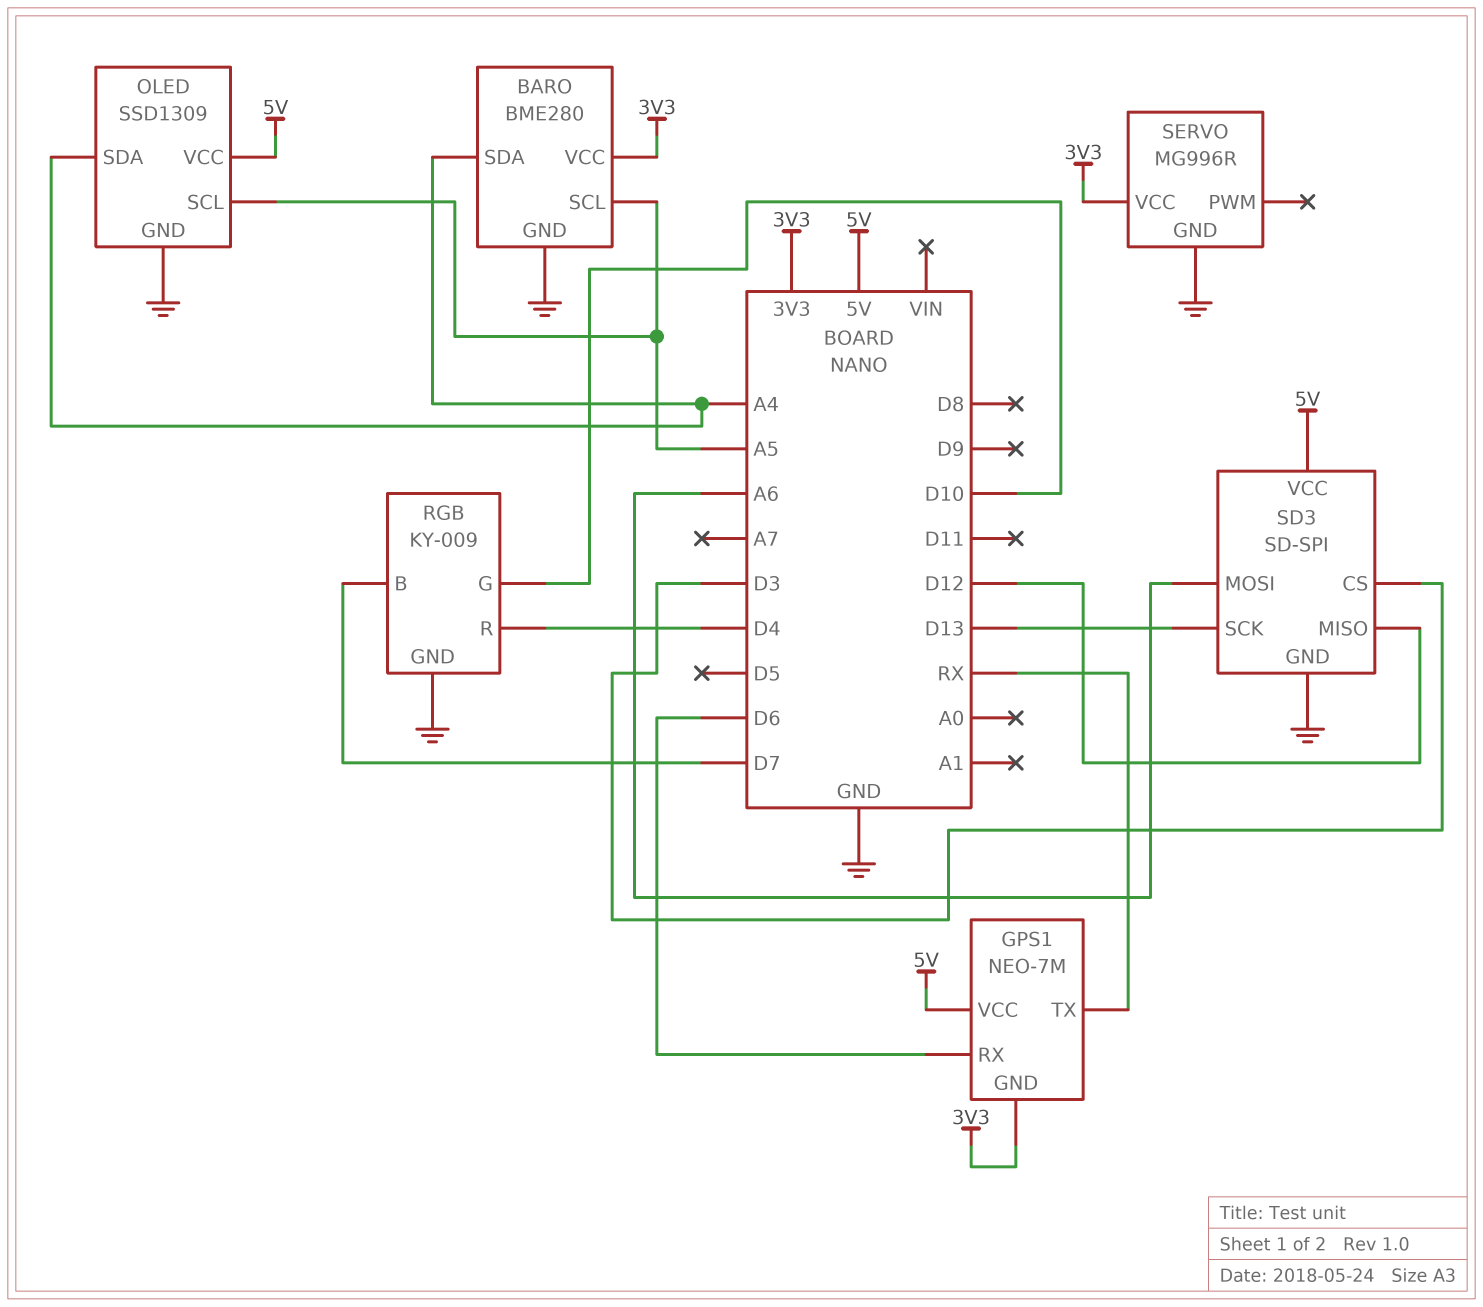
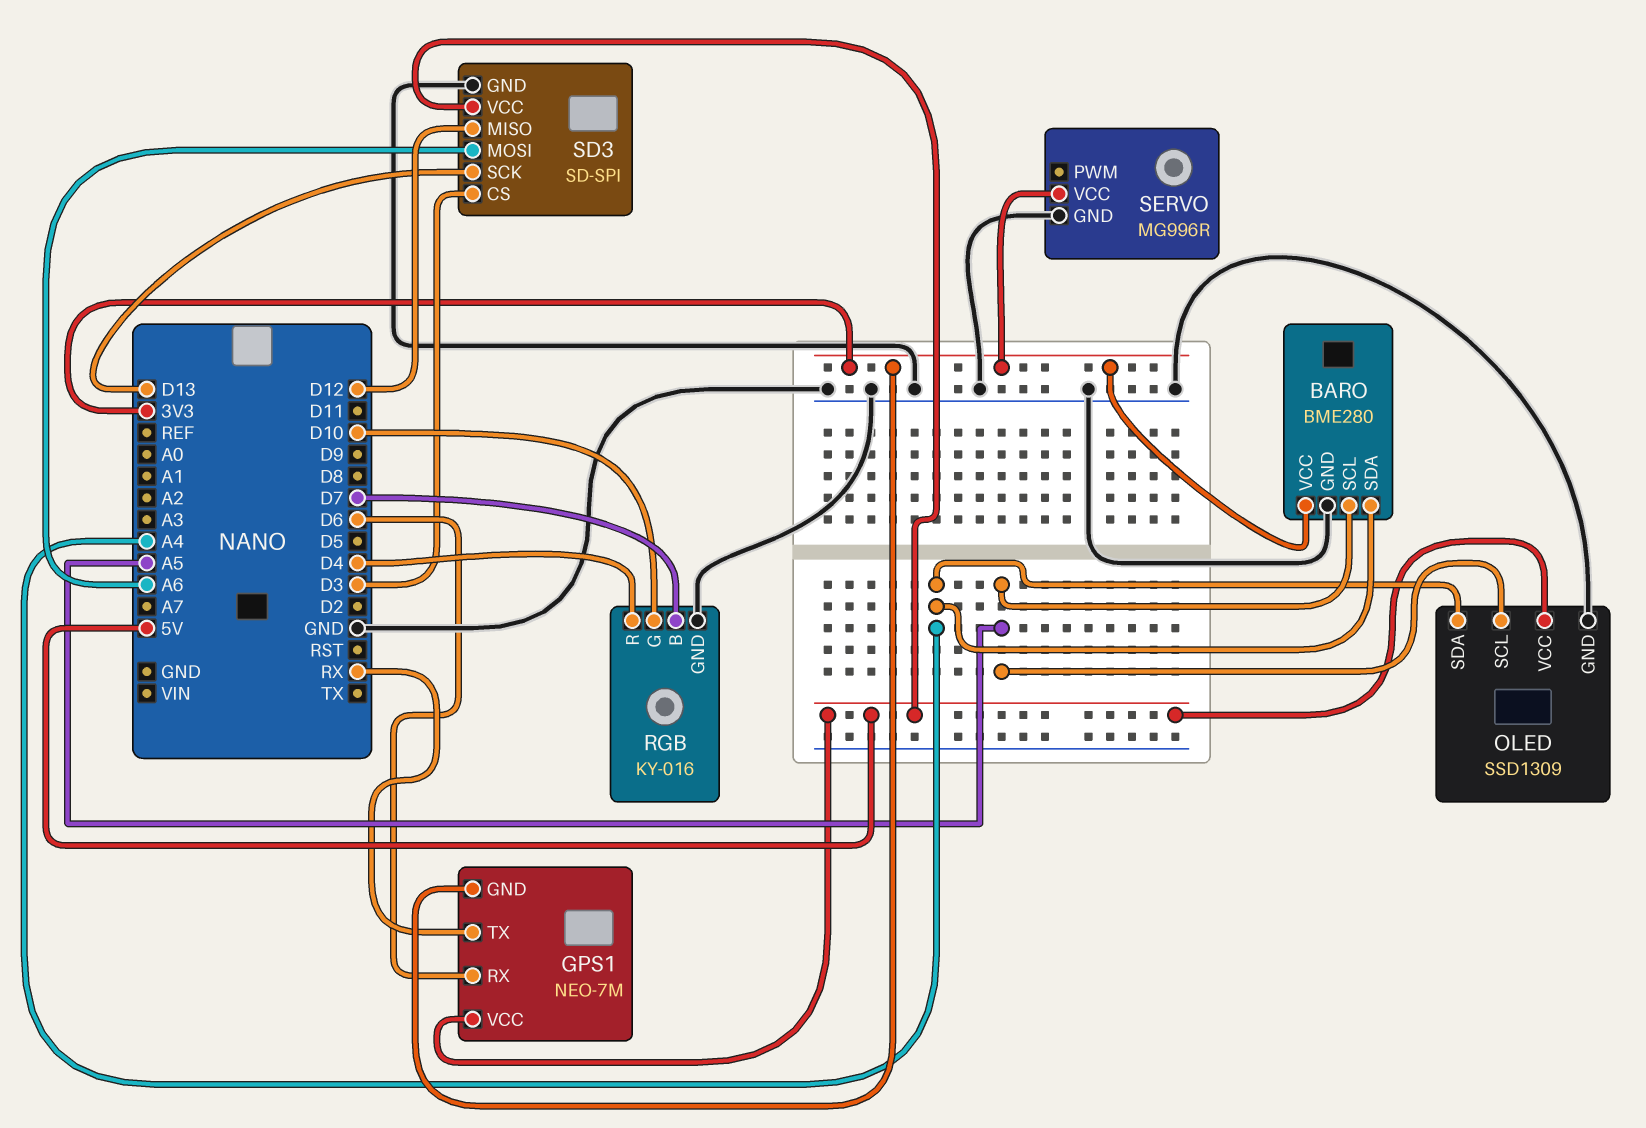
RGB: KY-009 -> KY-016

